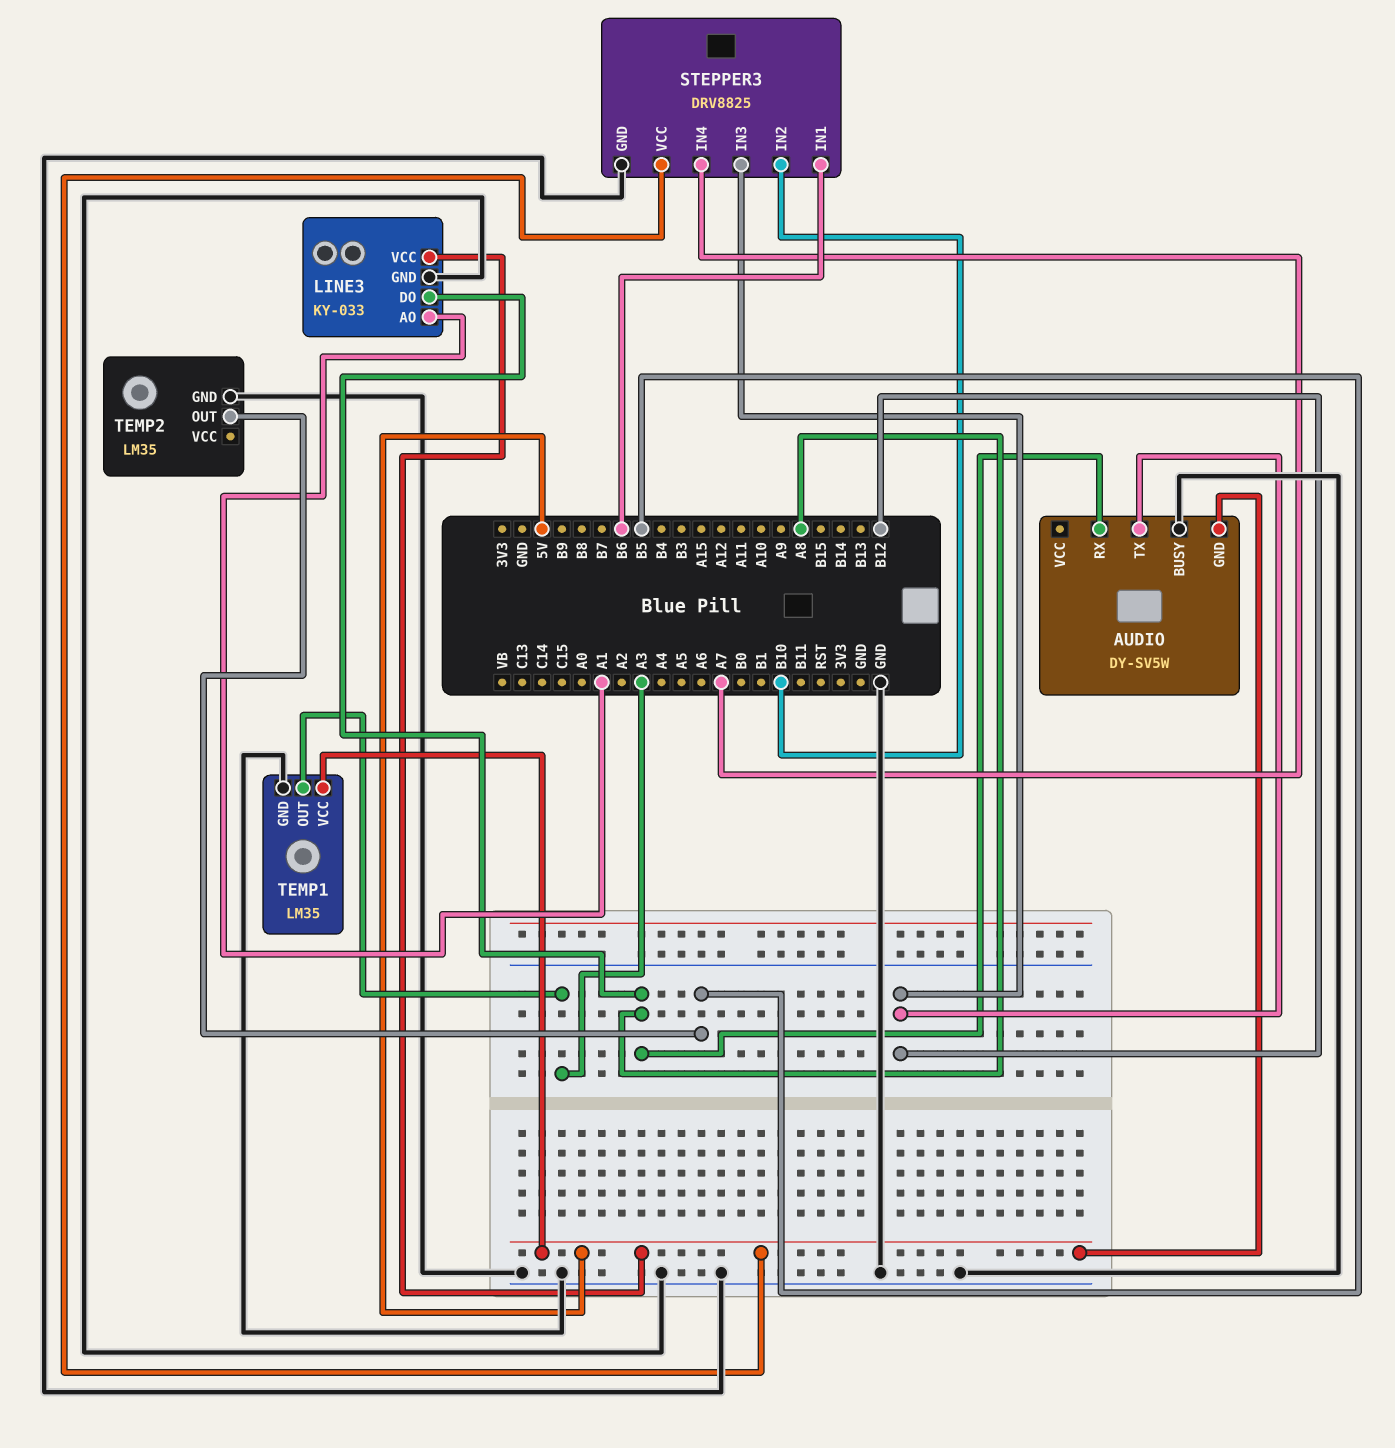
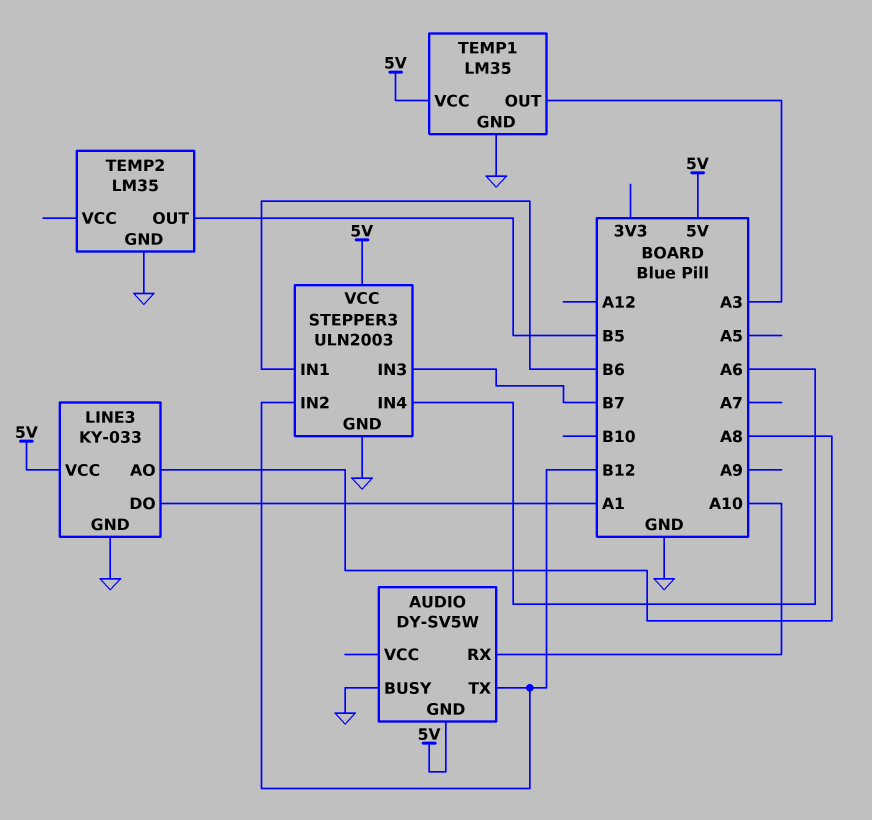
AUDIO pin RX: A8 -> A10
LINE3 pin AO: A1 -> A8
LINE3 pin DO: A8 -> A1
STEPPER3: DRV8825 -> ULN2003
STEPPER3 pin IN2: B10 -> B12
STEPPER3 pin IN3: B12 -> B7
STEPPER3 pin IN4: A7 -> A6

